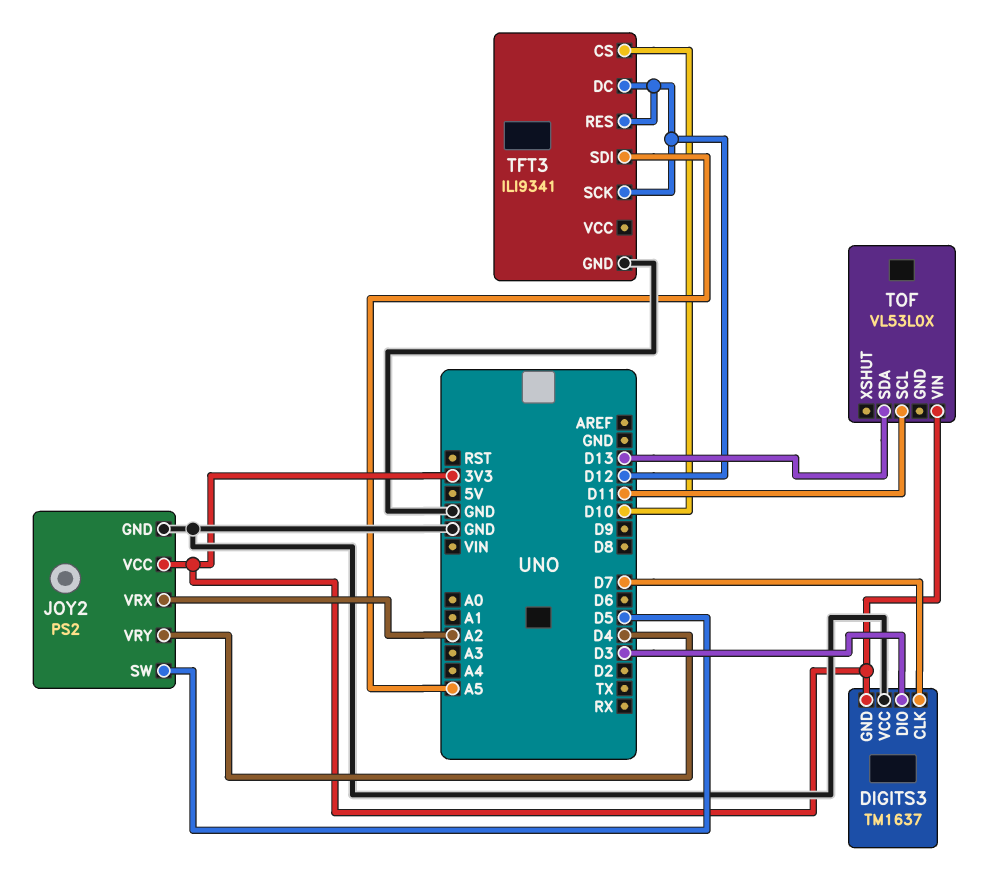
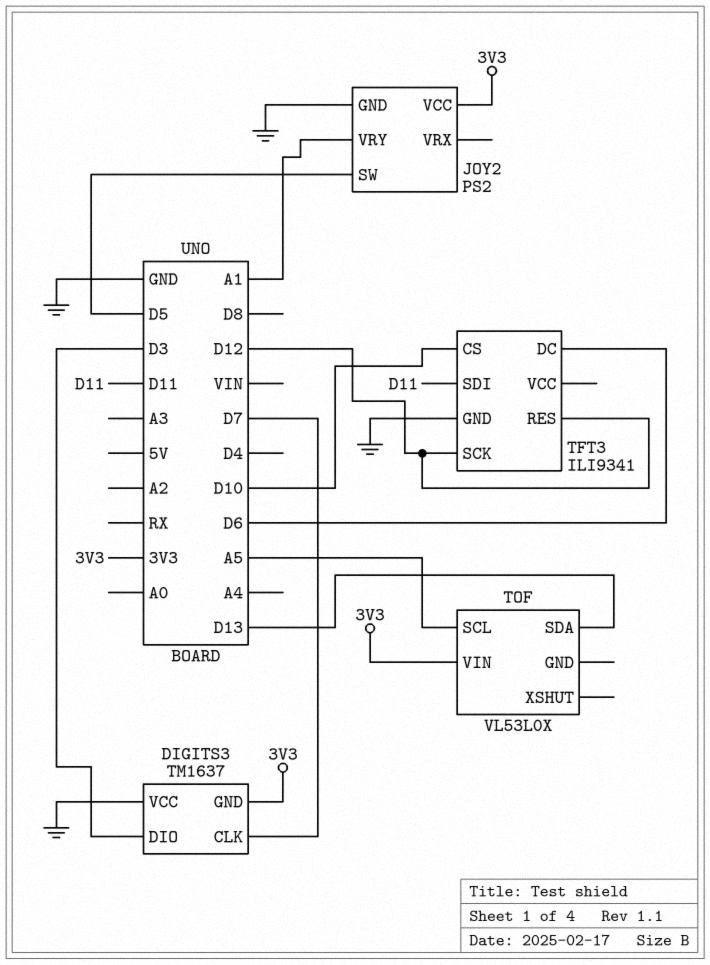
JOY2 pin VRX: A2 -> none
JOY2 pin VRY: D4 -> A1
TFT3 pin DC: D12 -> D6
TFT3 pin SDI: A5 -> D11
TOF pin SCL: D11 -> A5

